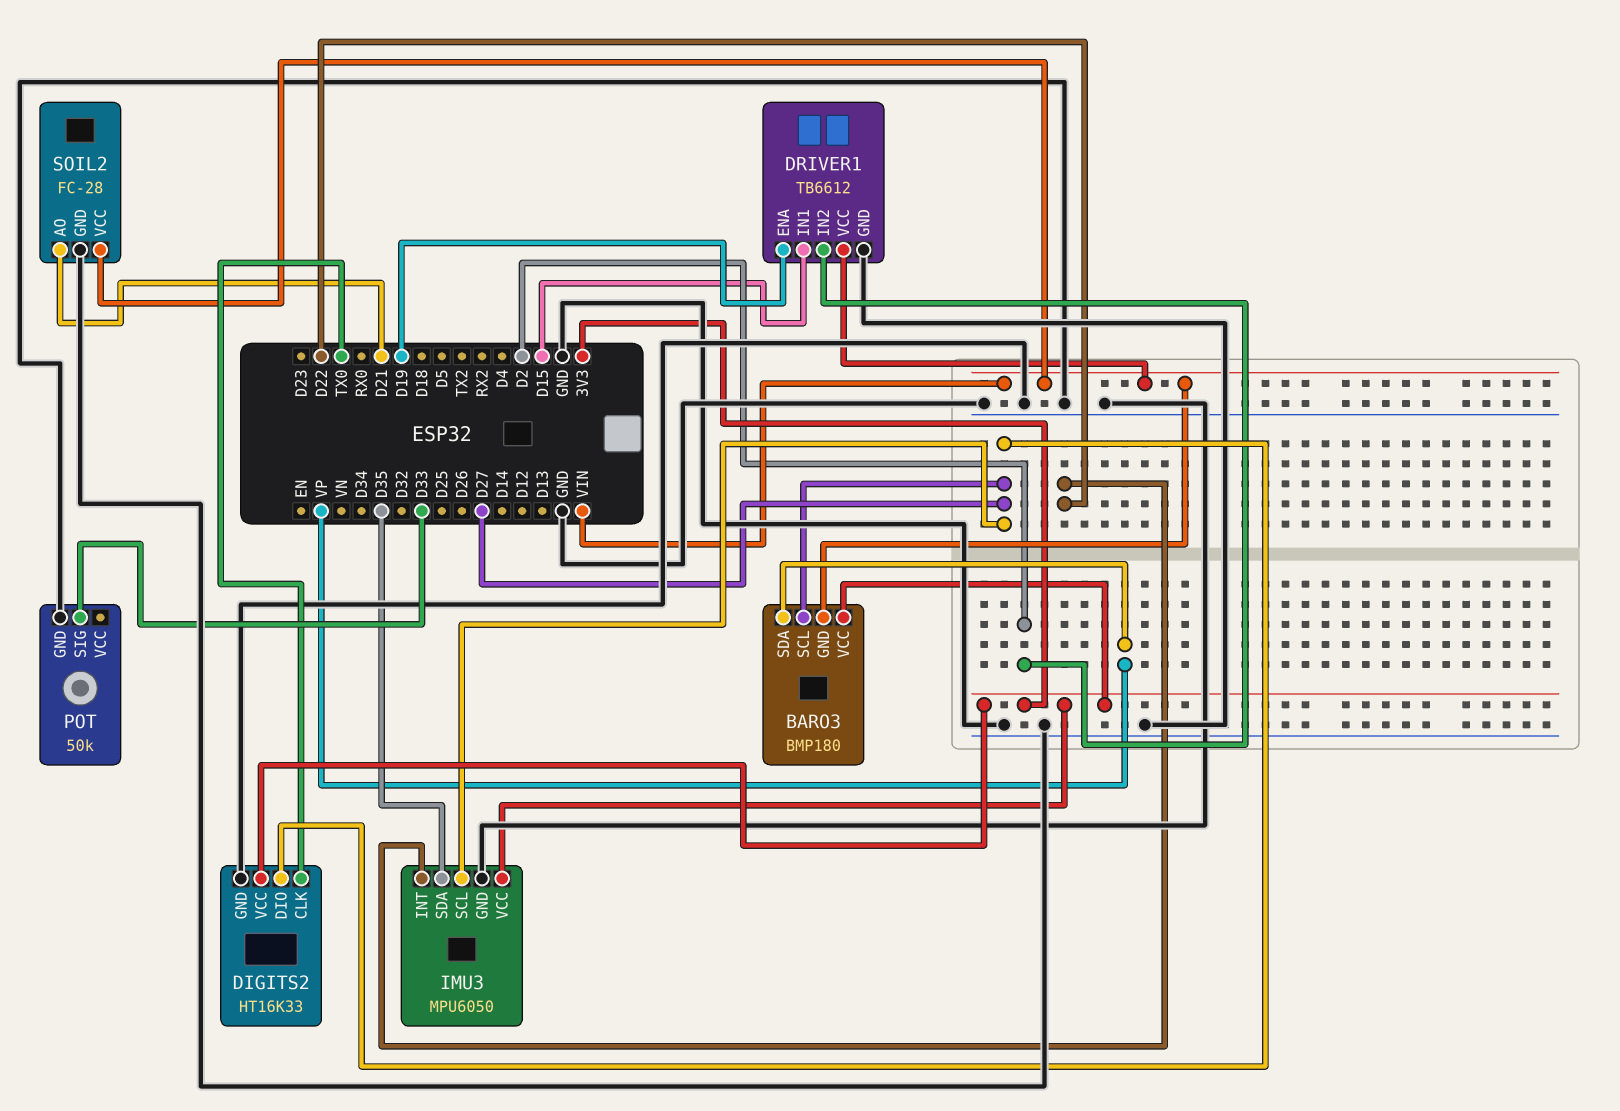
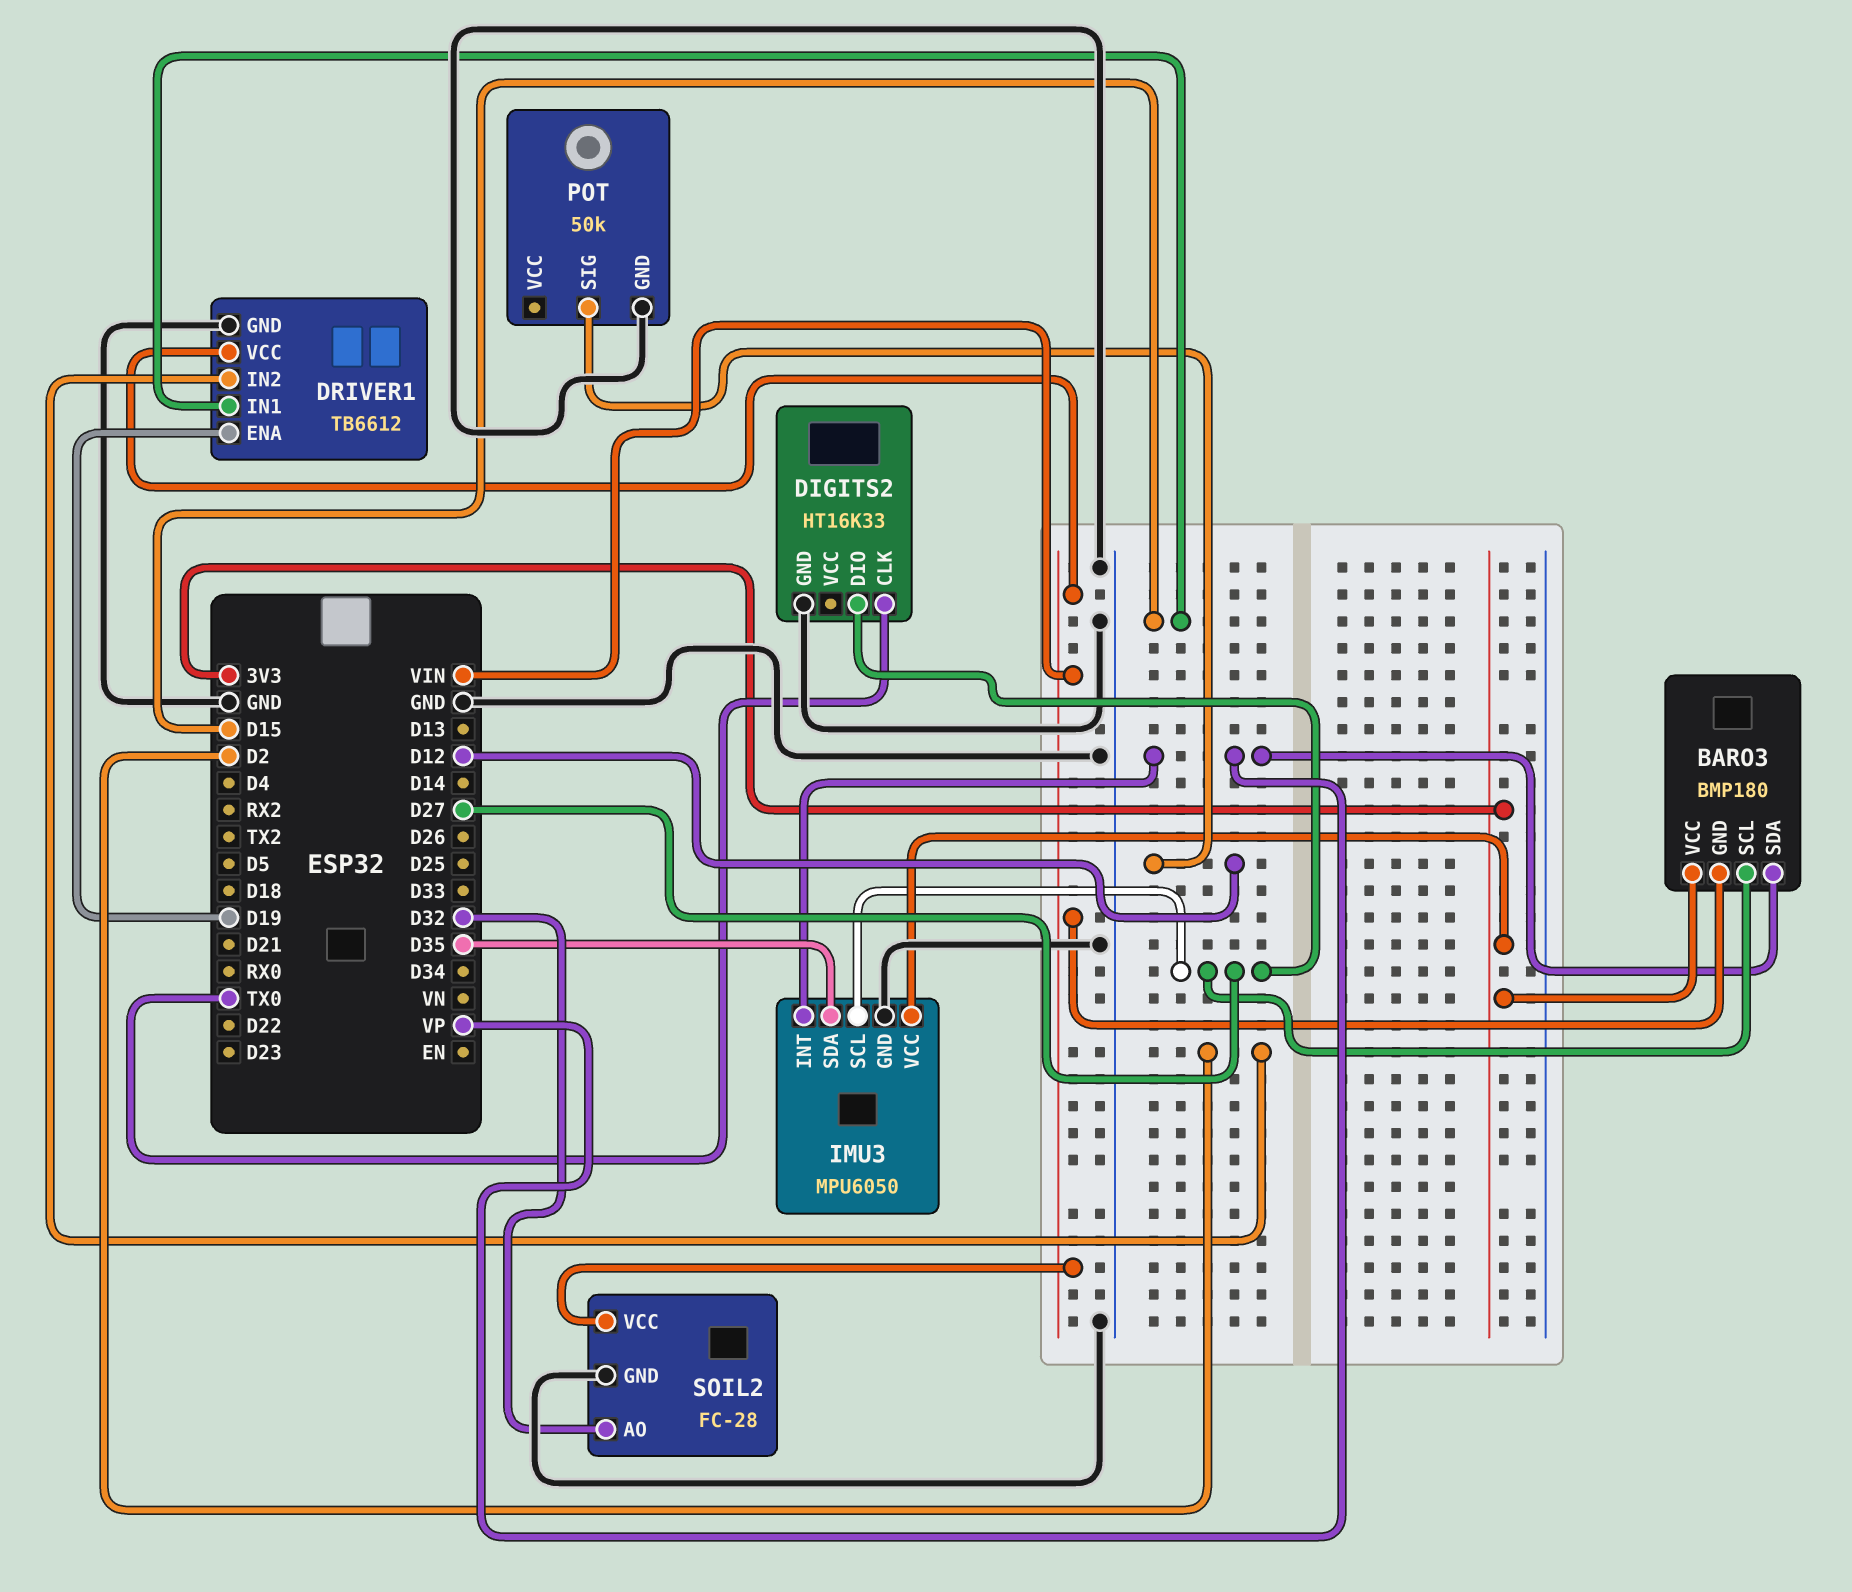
DIGITS2 pin VCC: 3V3 -> none
IMU3 pin INT: D22 -> VP
POT pin SIG: D33 -> D12
SOIL2 pin AO: D21 -> D32

